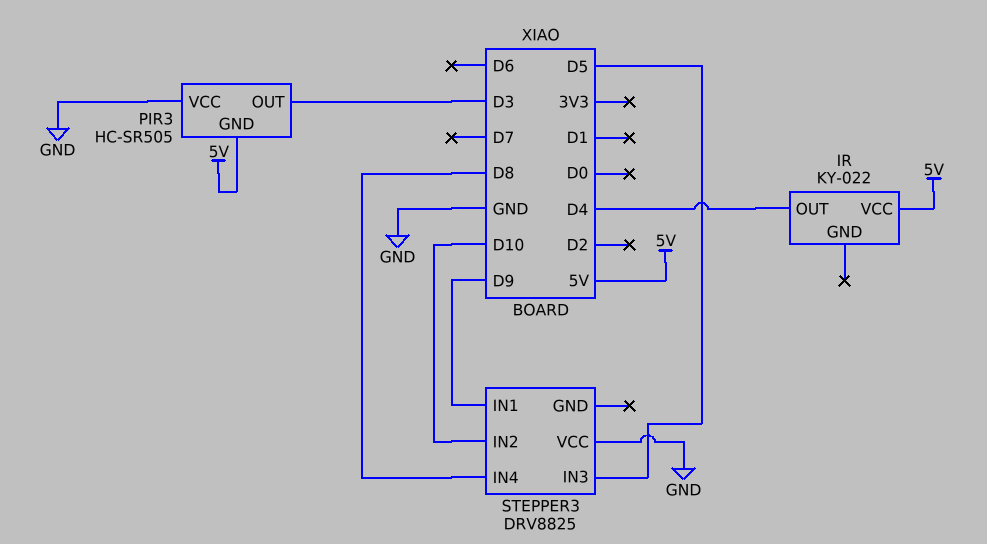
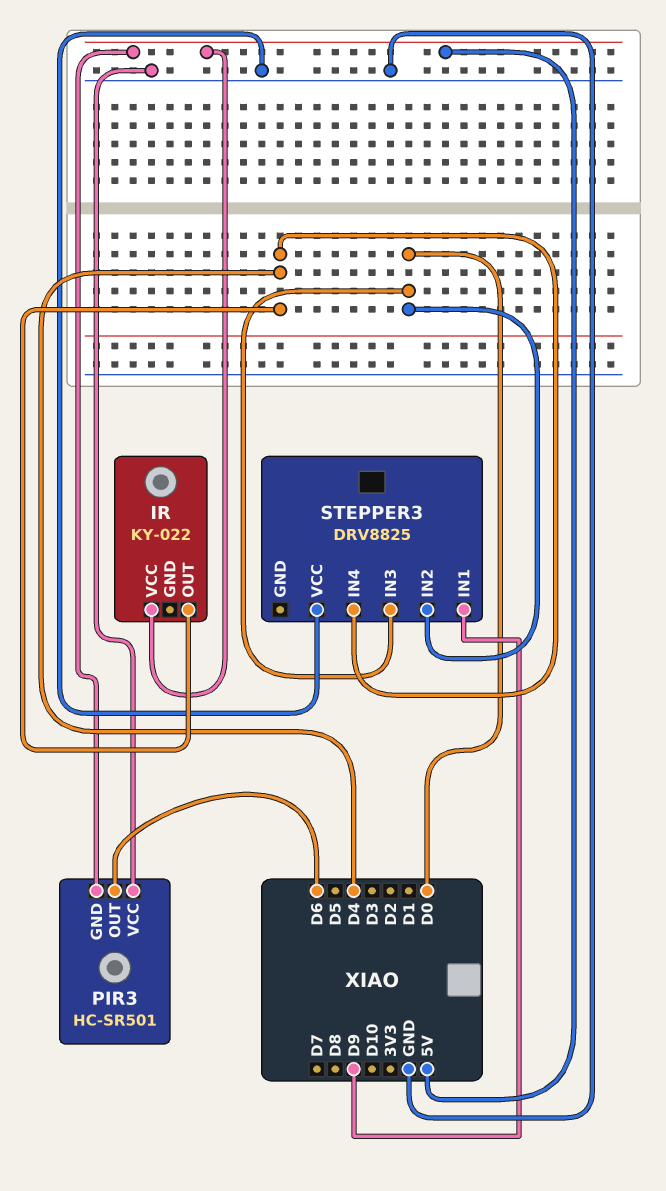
PIR3: HC-SR505 -> HC-SR501
PIR3 pin OUT: D3 -> D6
STEPPER3 pin IN2: D10 -> D0
STEPPER3 pin IN3: D5 -> D0
STEPPER3 pin IN4: D8 -> D4

